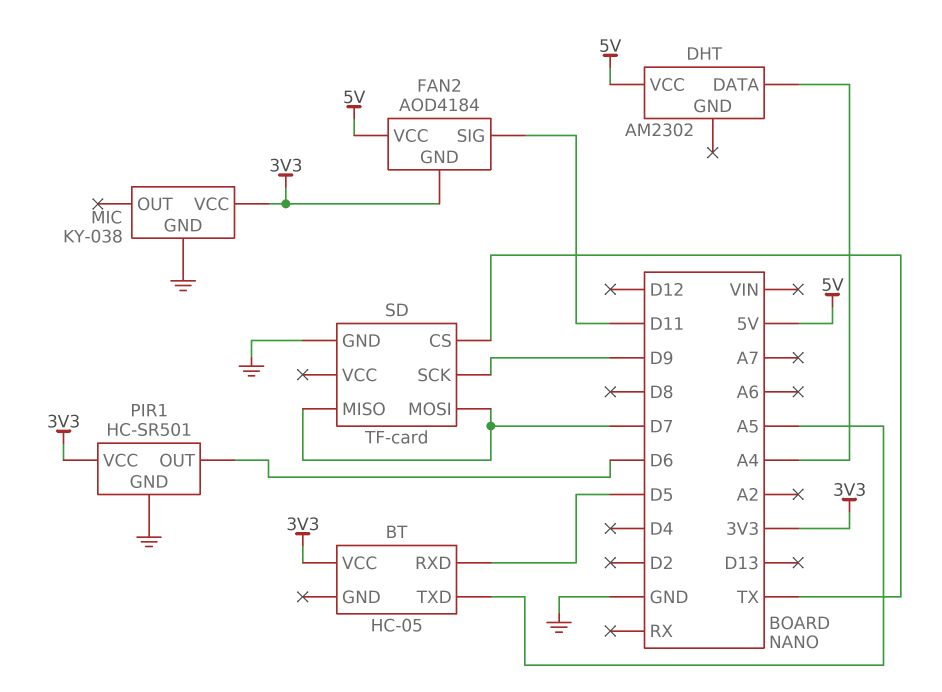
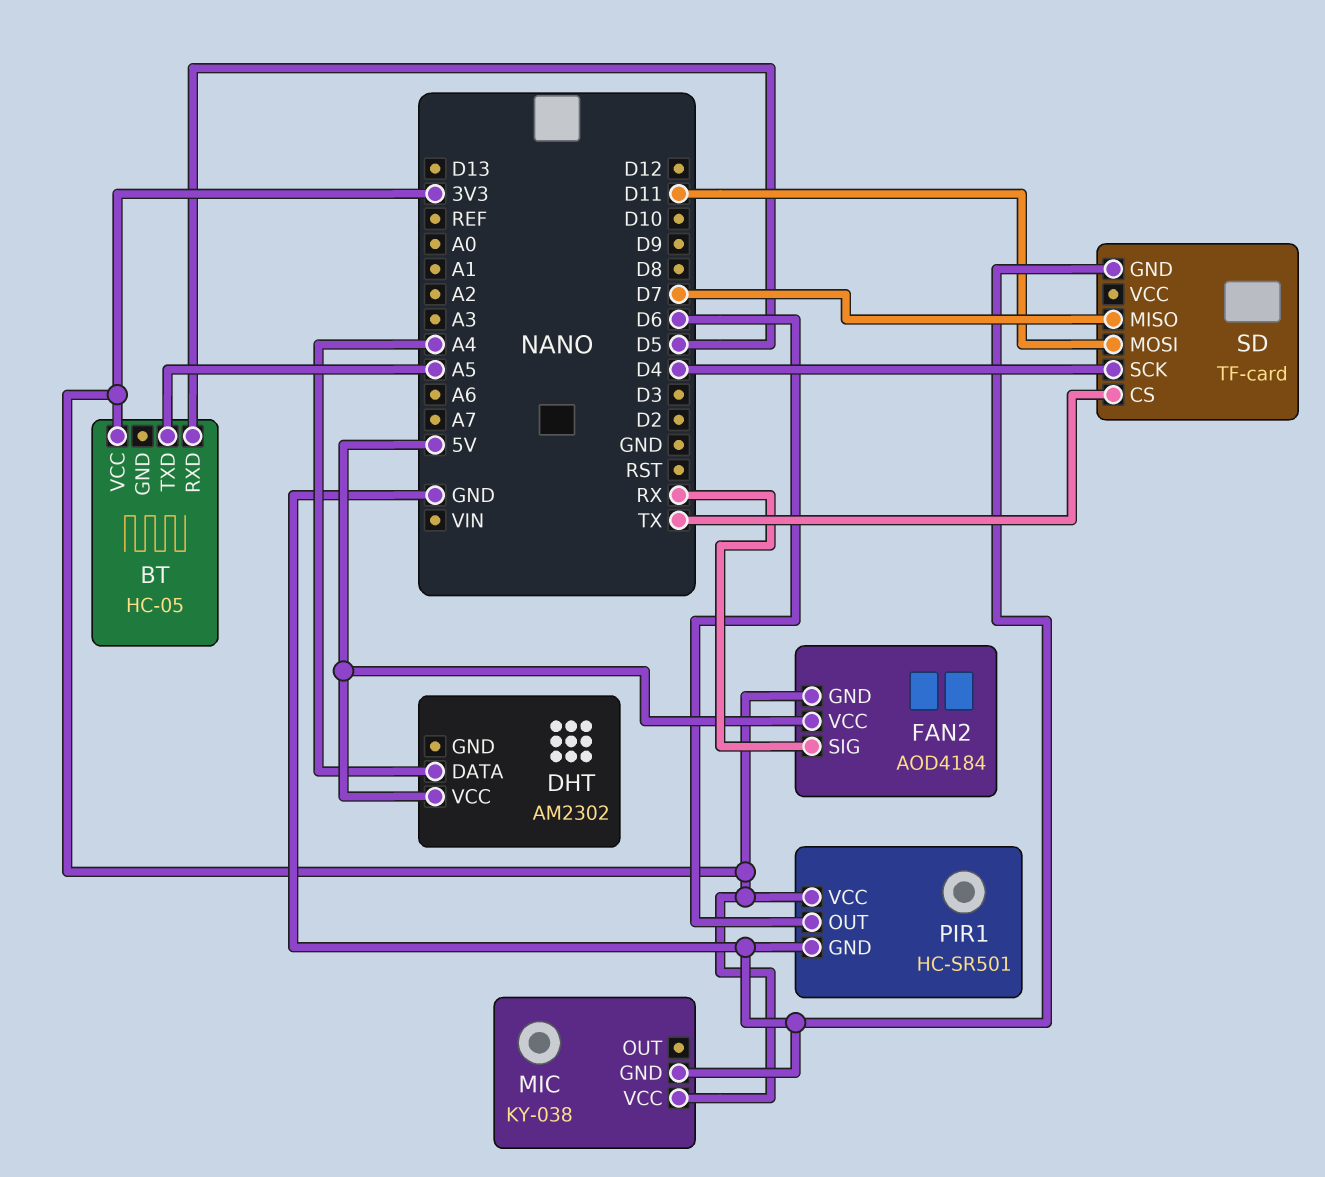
FAN2 pin SIG: D11 -> RX
SD pin MOSI: D7 -> D11
SD pin SCK: D9 -> D4

